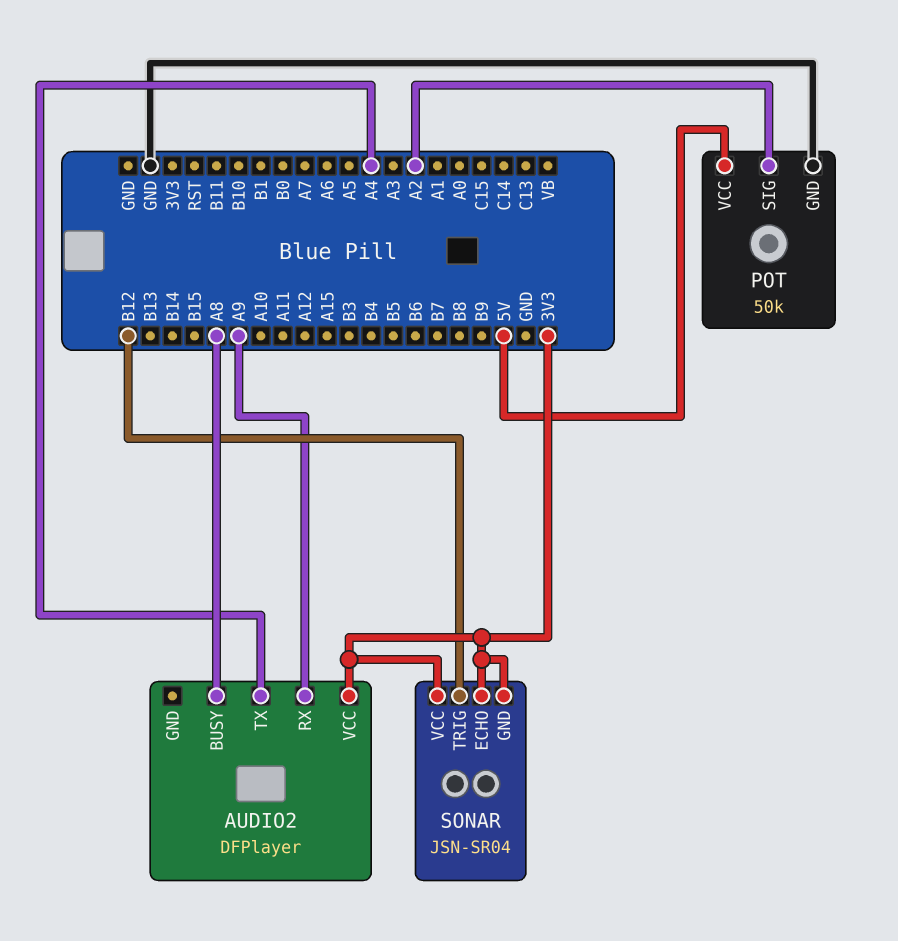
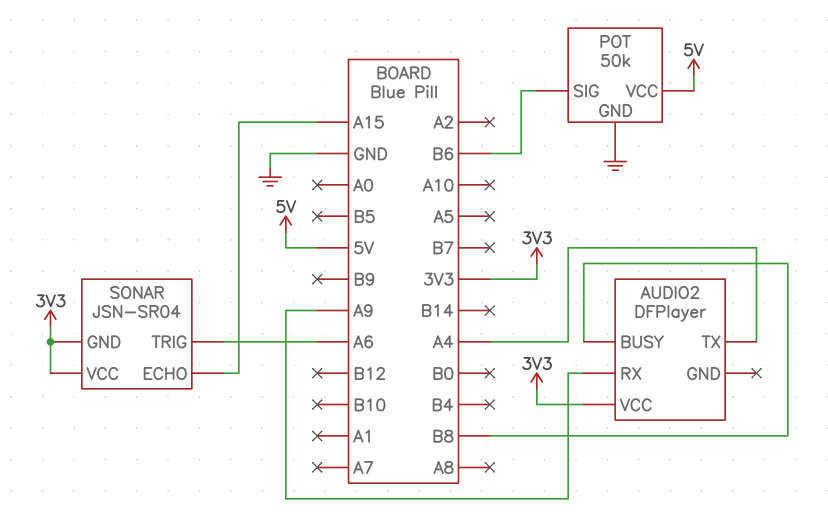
AUDIO2 pin BUSY: A8 -> B8
POT pin SIG: A2 -> B6
SONAR pin ECHO: 3V3 -> A15
SONAR pin TRIG: B12 -> A6

